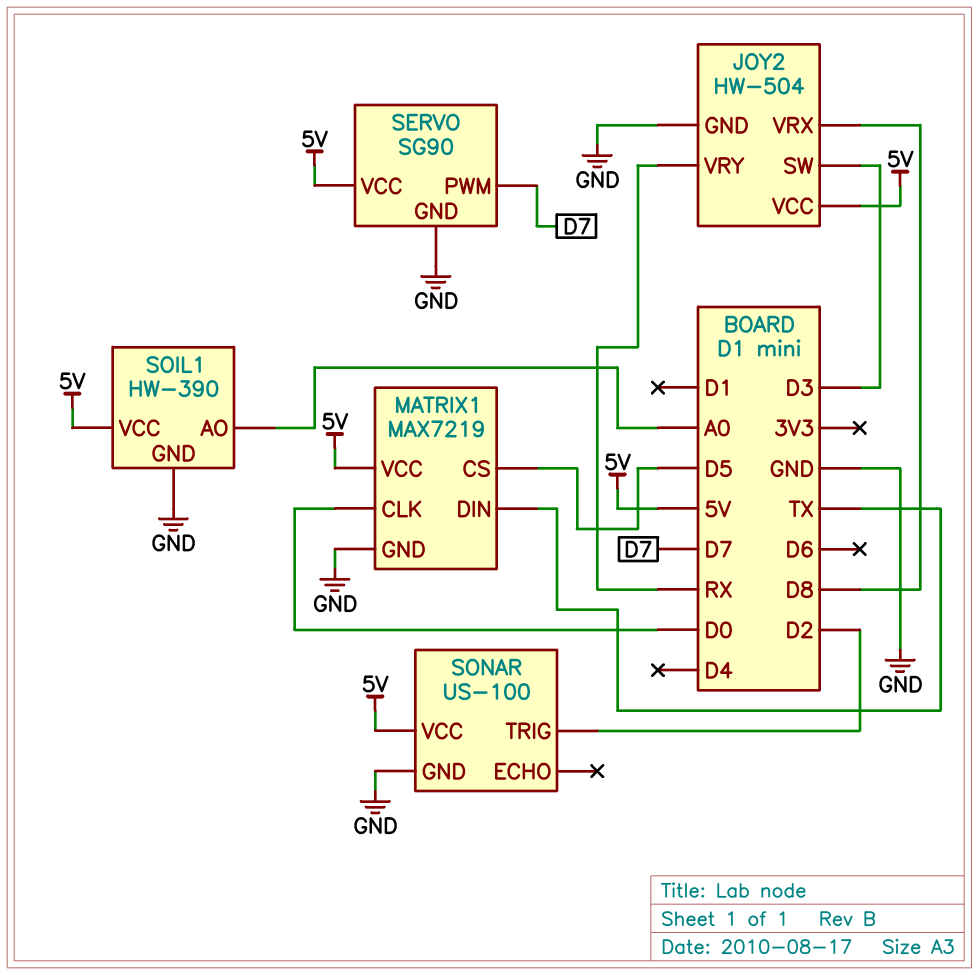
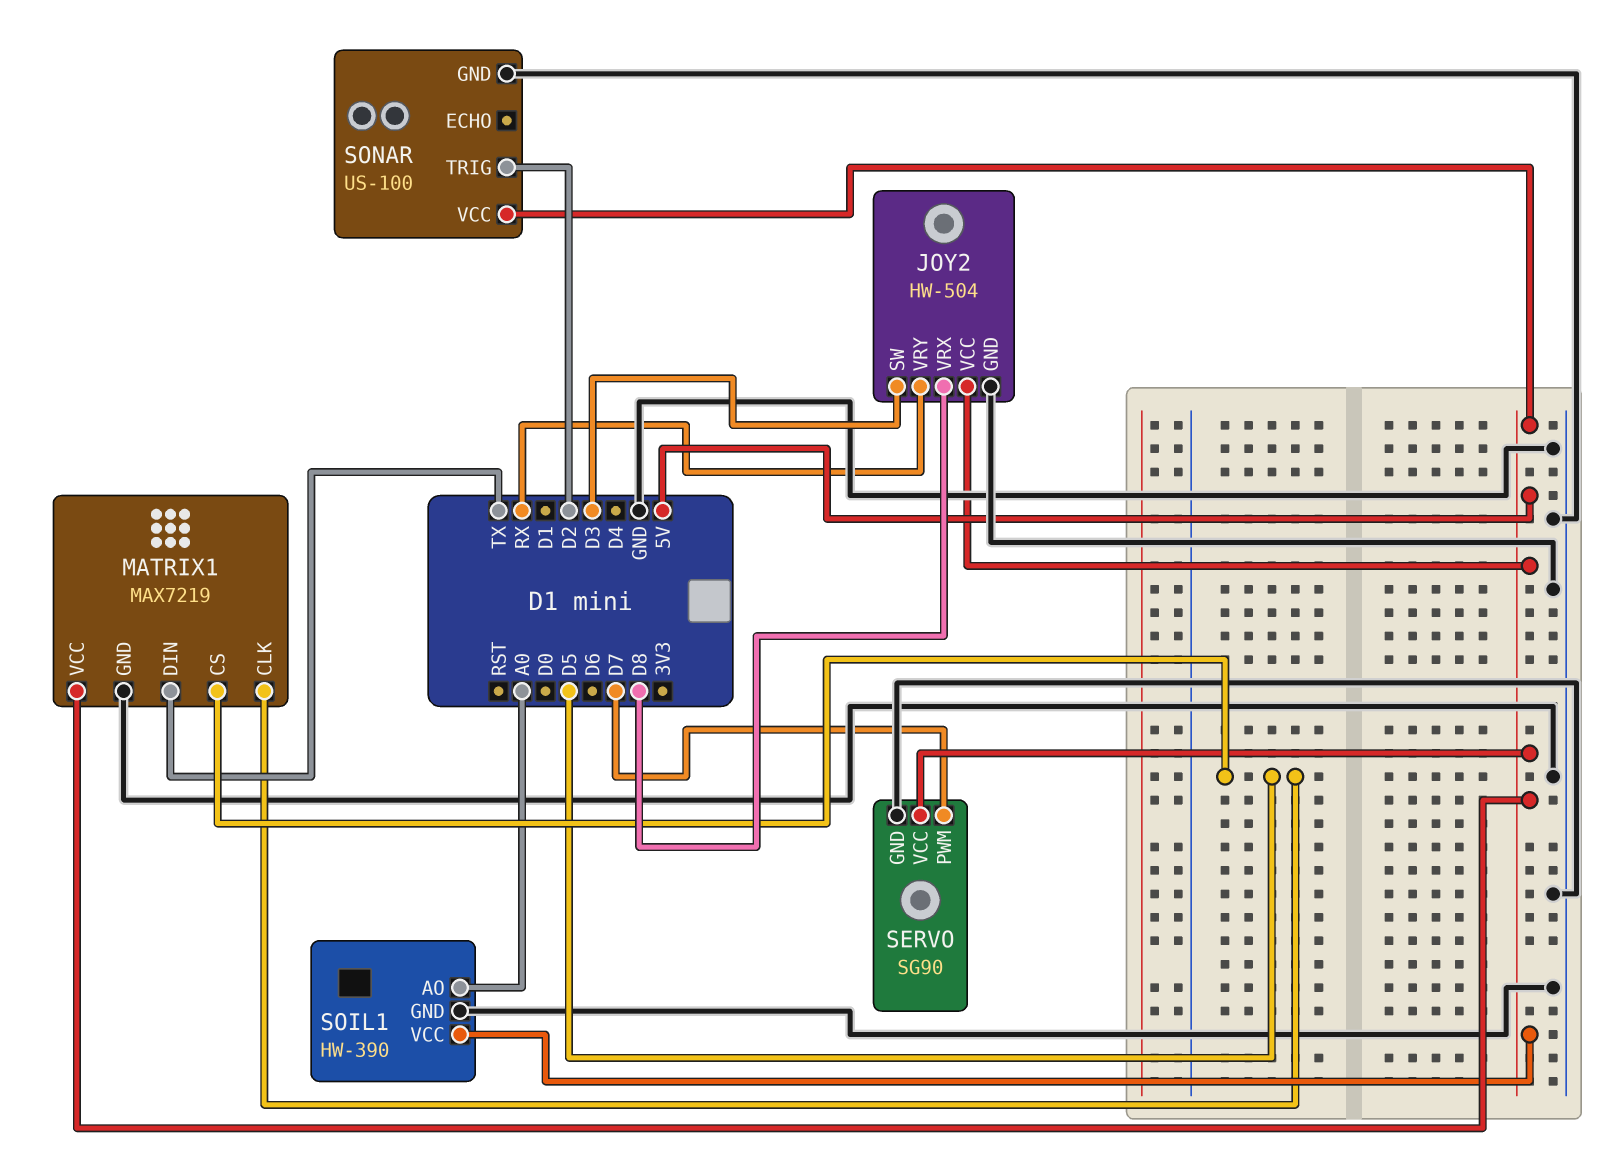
MATRIX1 pin CLK: D0 -> D5

